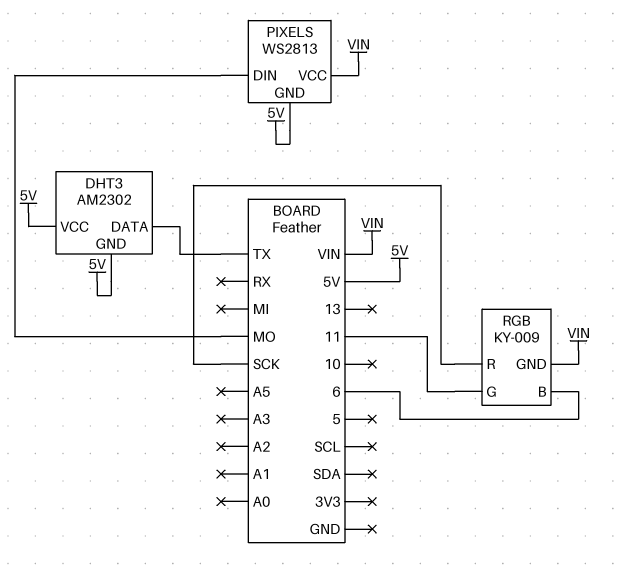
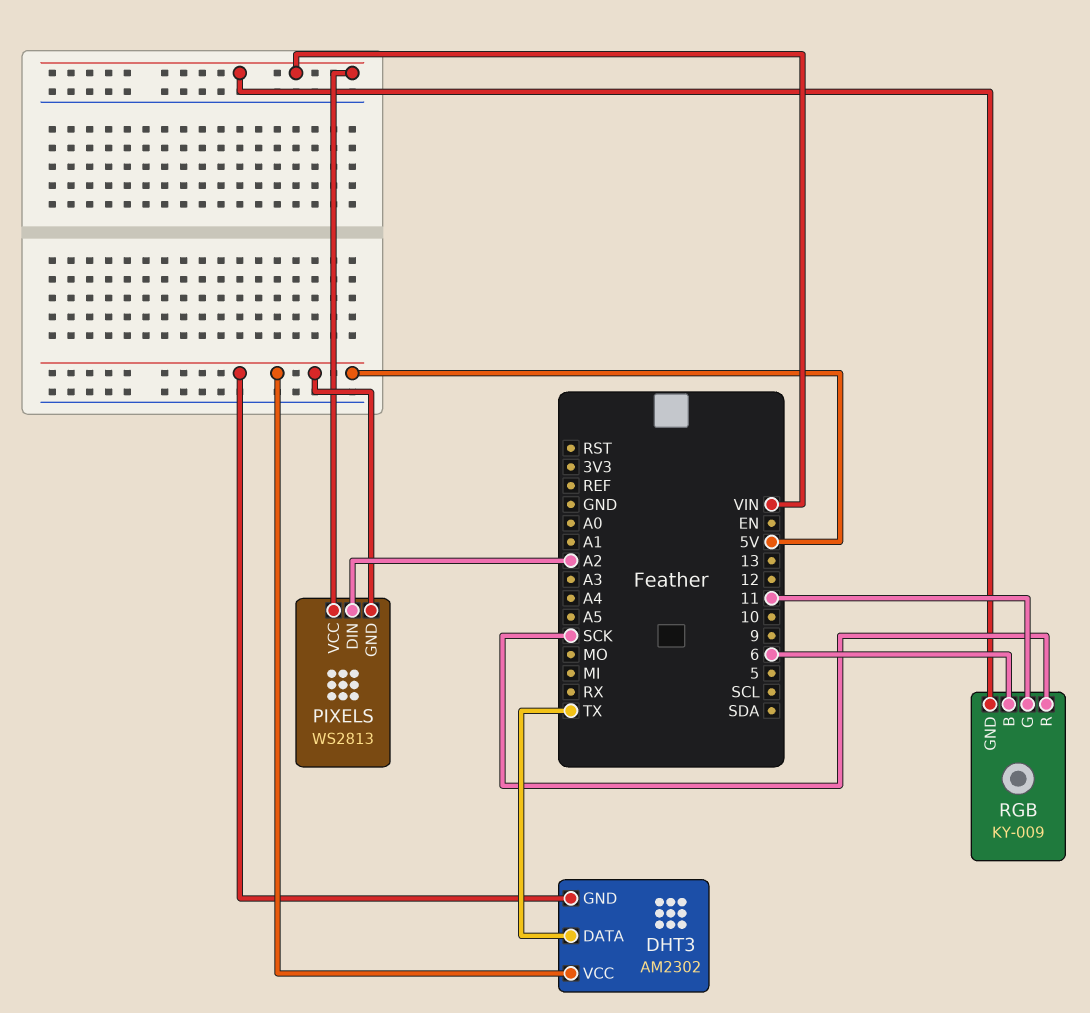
PIXELS pin DIN: MO -> A2

